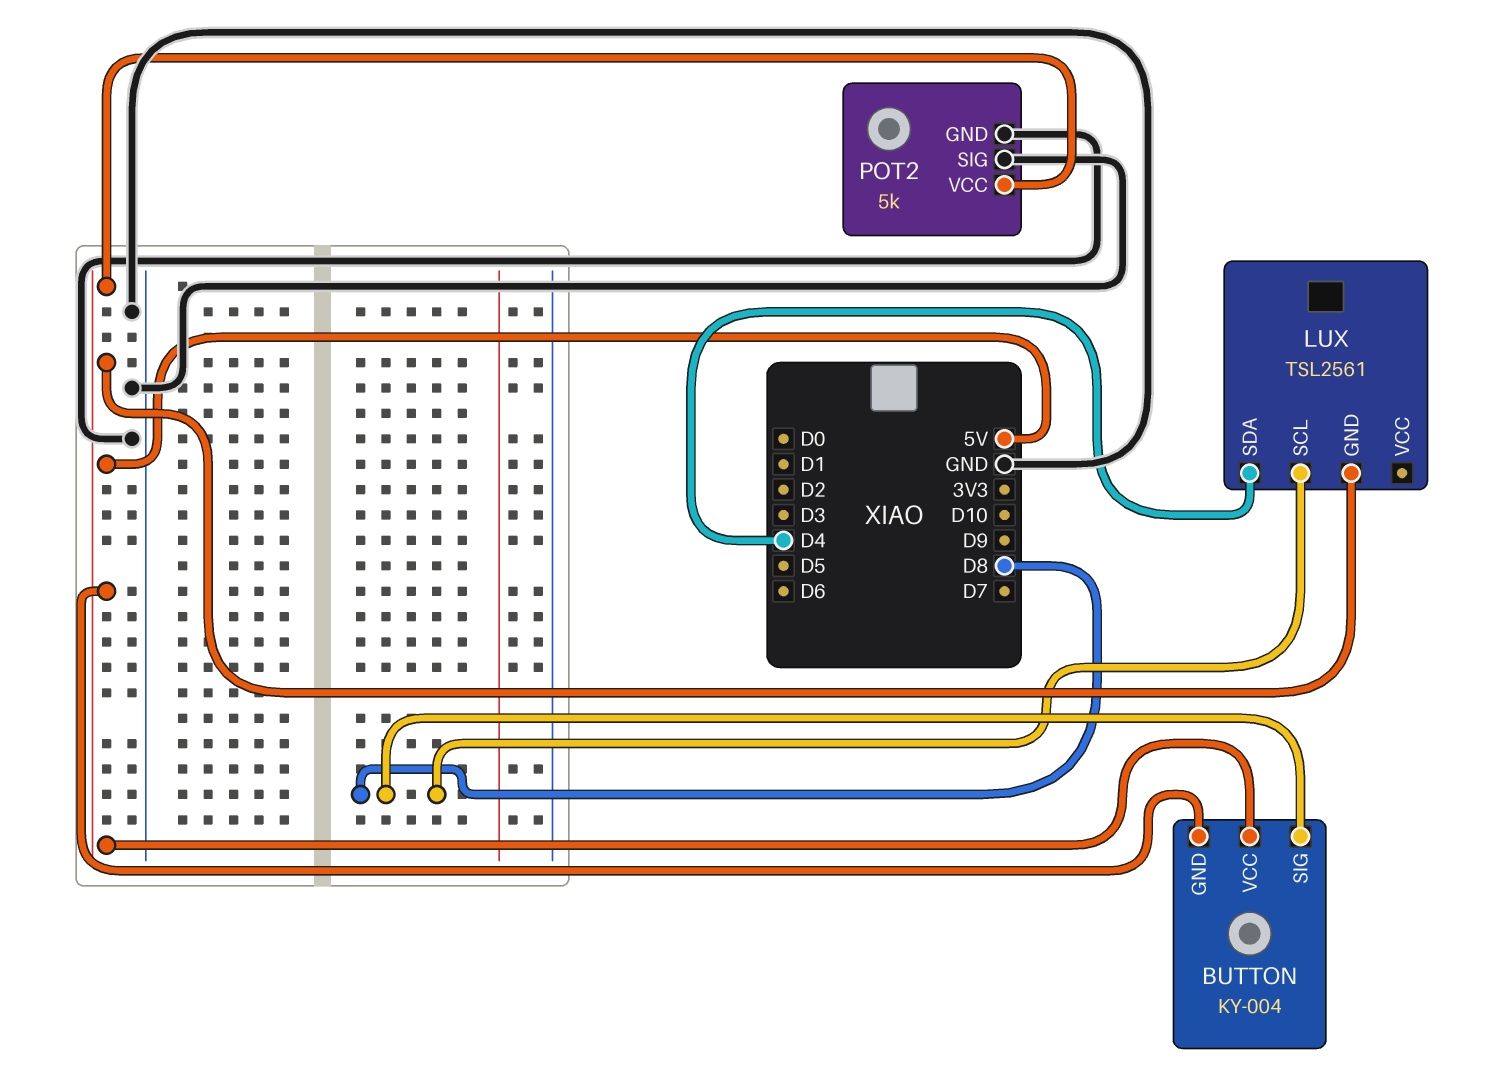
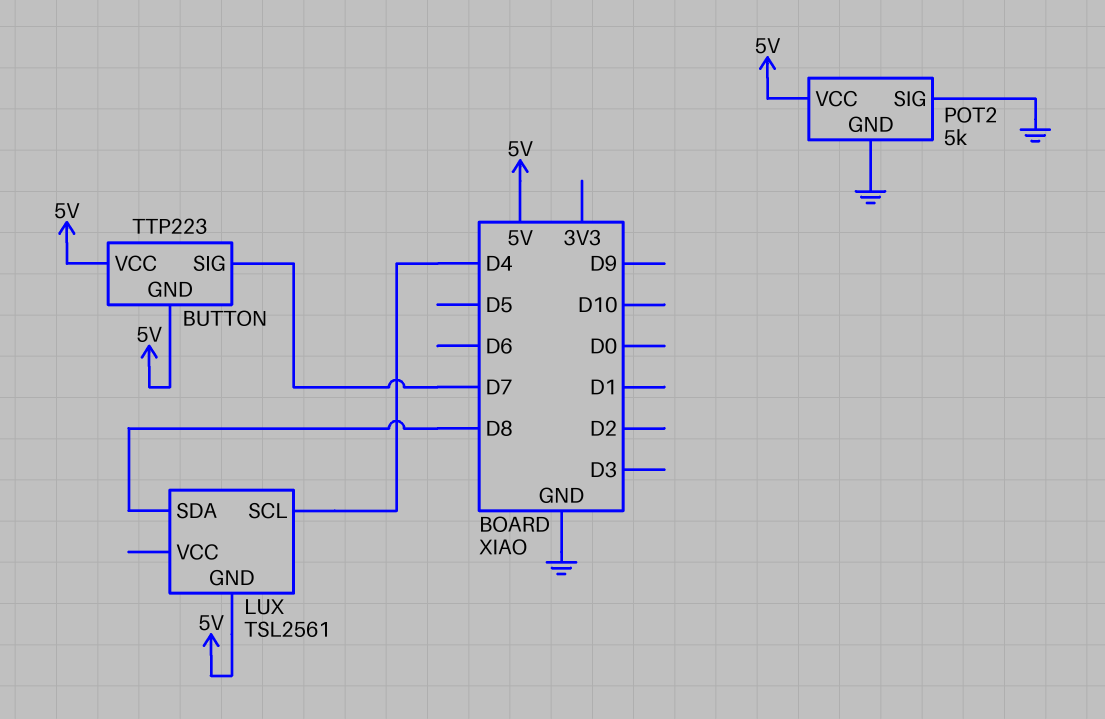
BUTTON: KY-004 -> TTP223
BUTTON pin SIG: D8 -> D7
LUX pin SCL: D8 -> D4
LUX pin SDA: D4 -> D8

